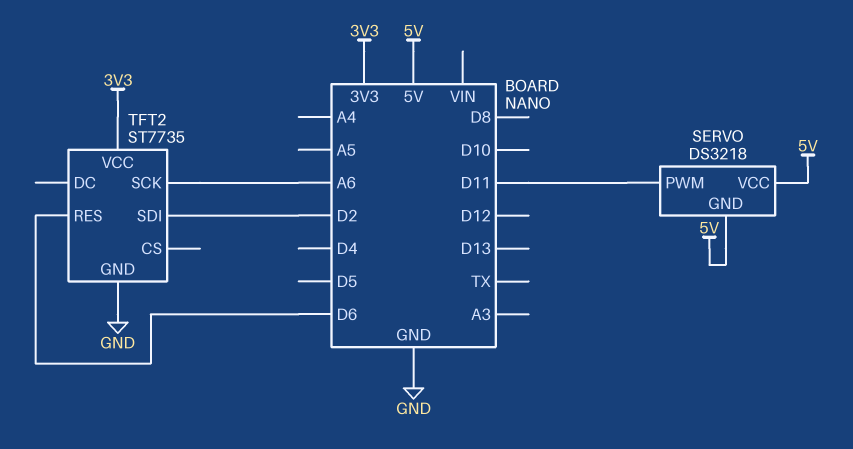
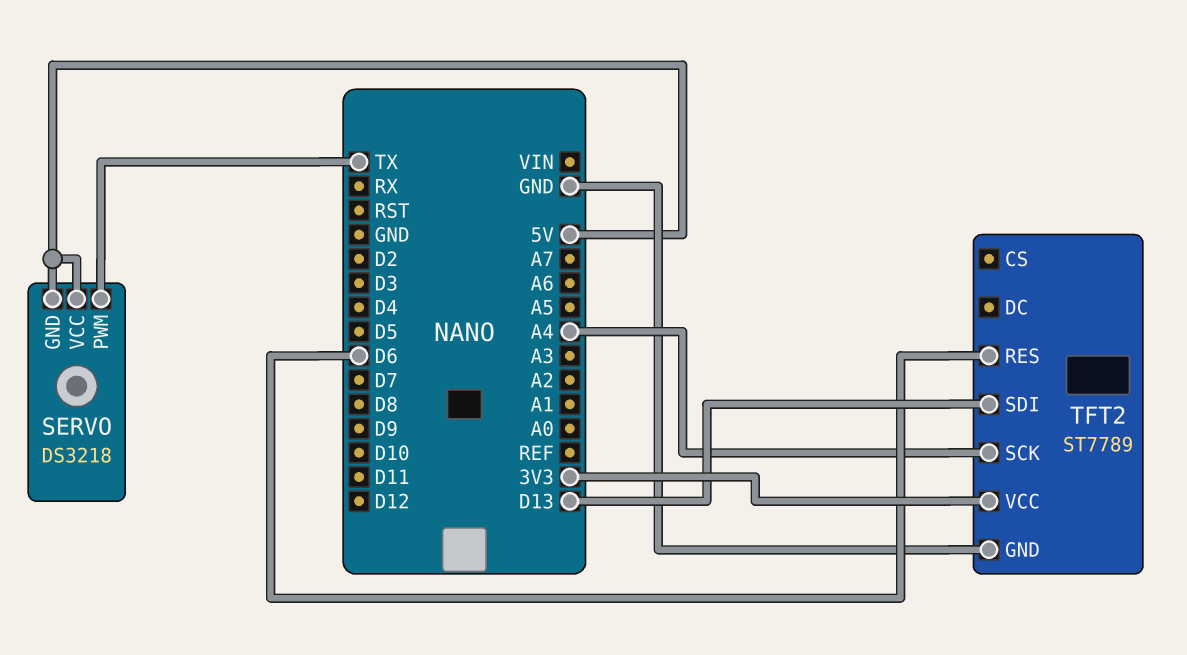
SERVO pin PWM: D11 -> TX
TFT2: ST7735 -> ST7789
TFT2 pin SCK: A6 -> A4
TFT2 pin SDI: D2 -> D13

